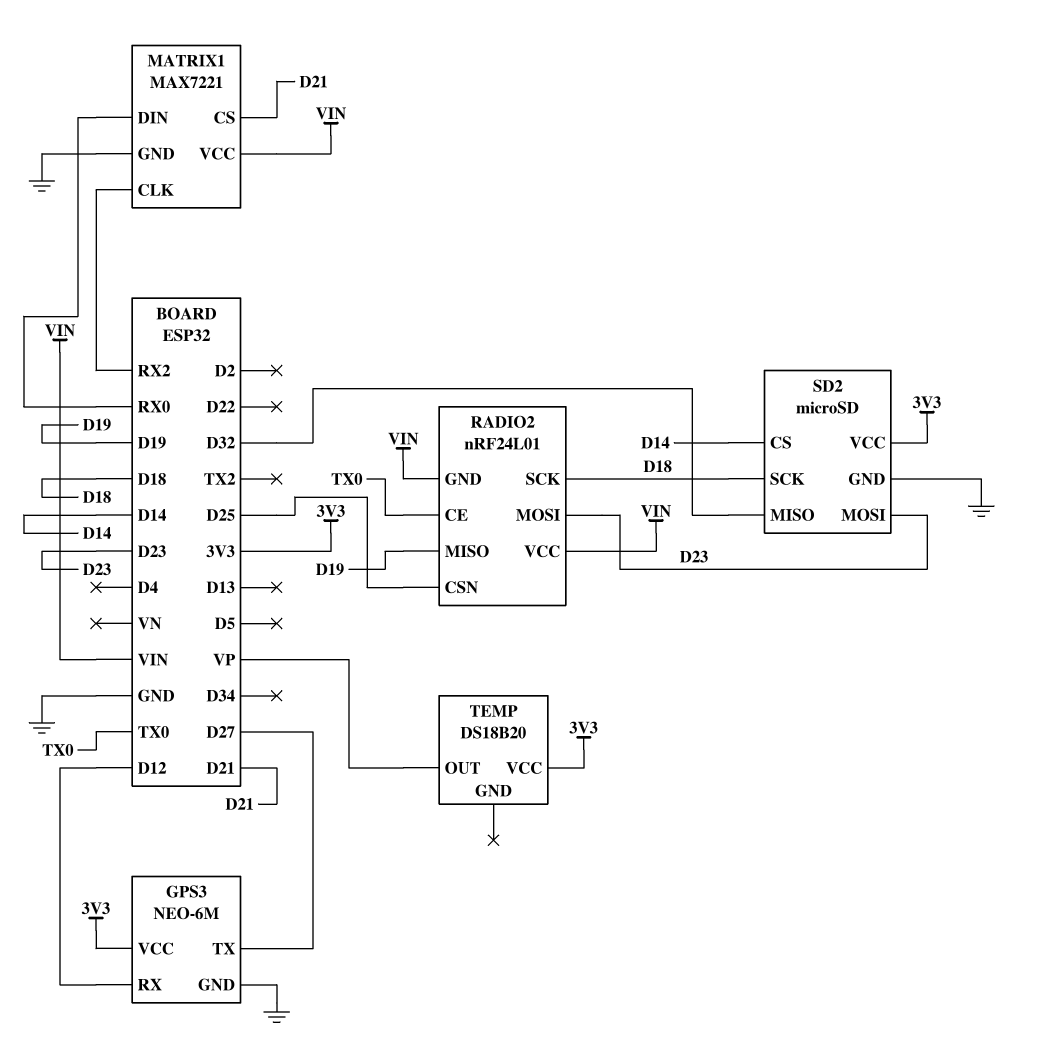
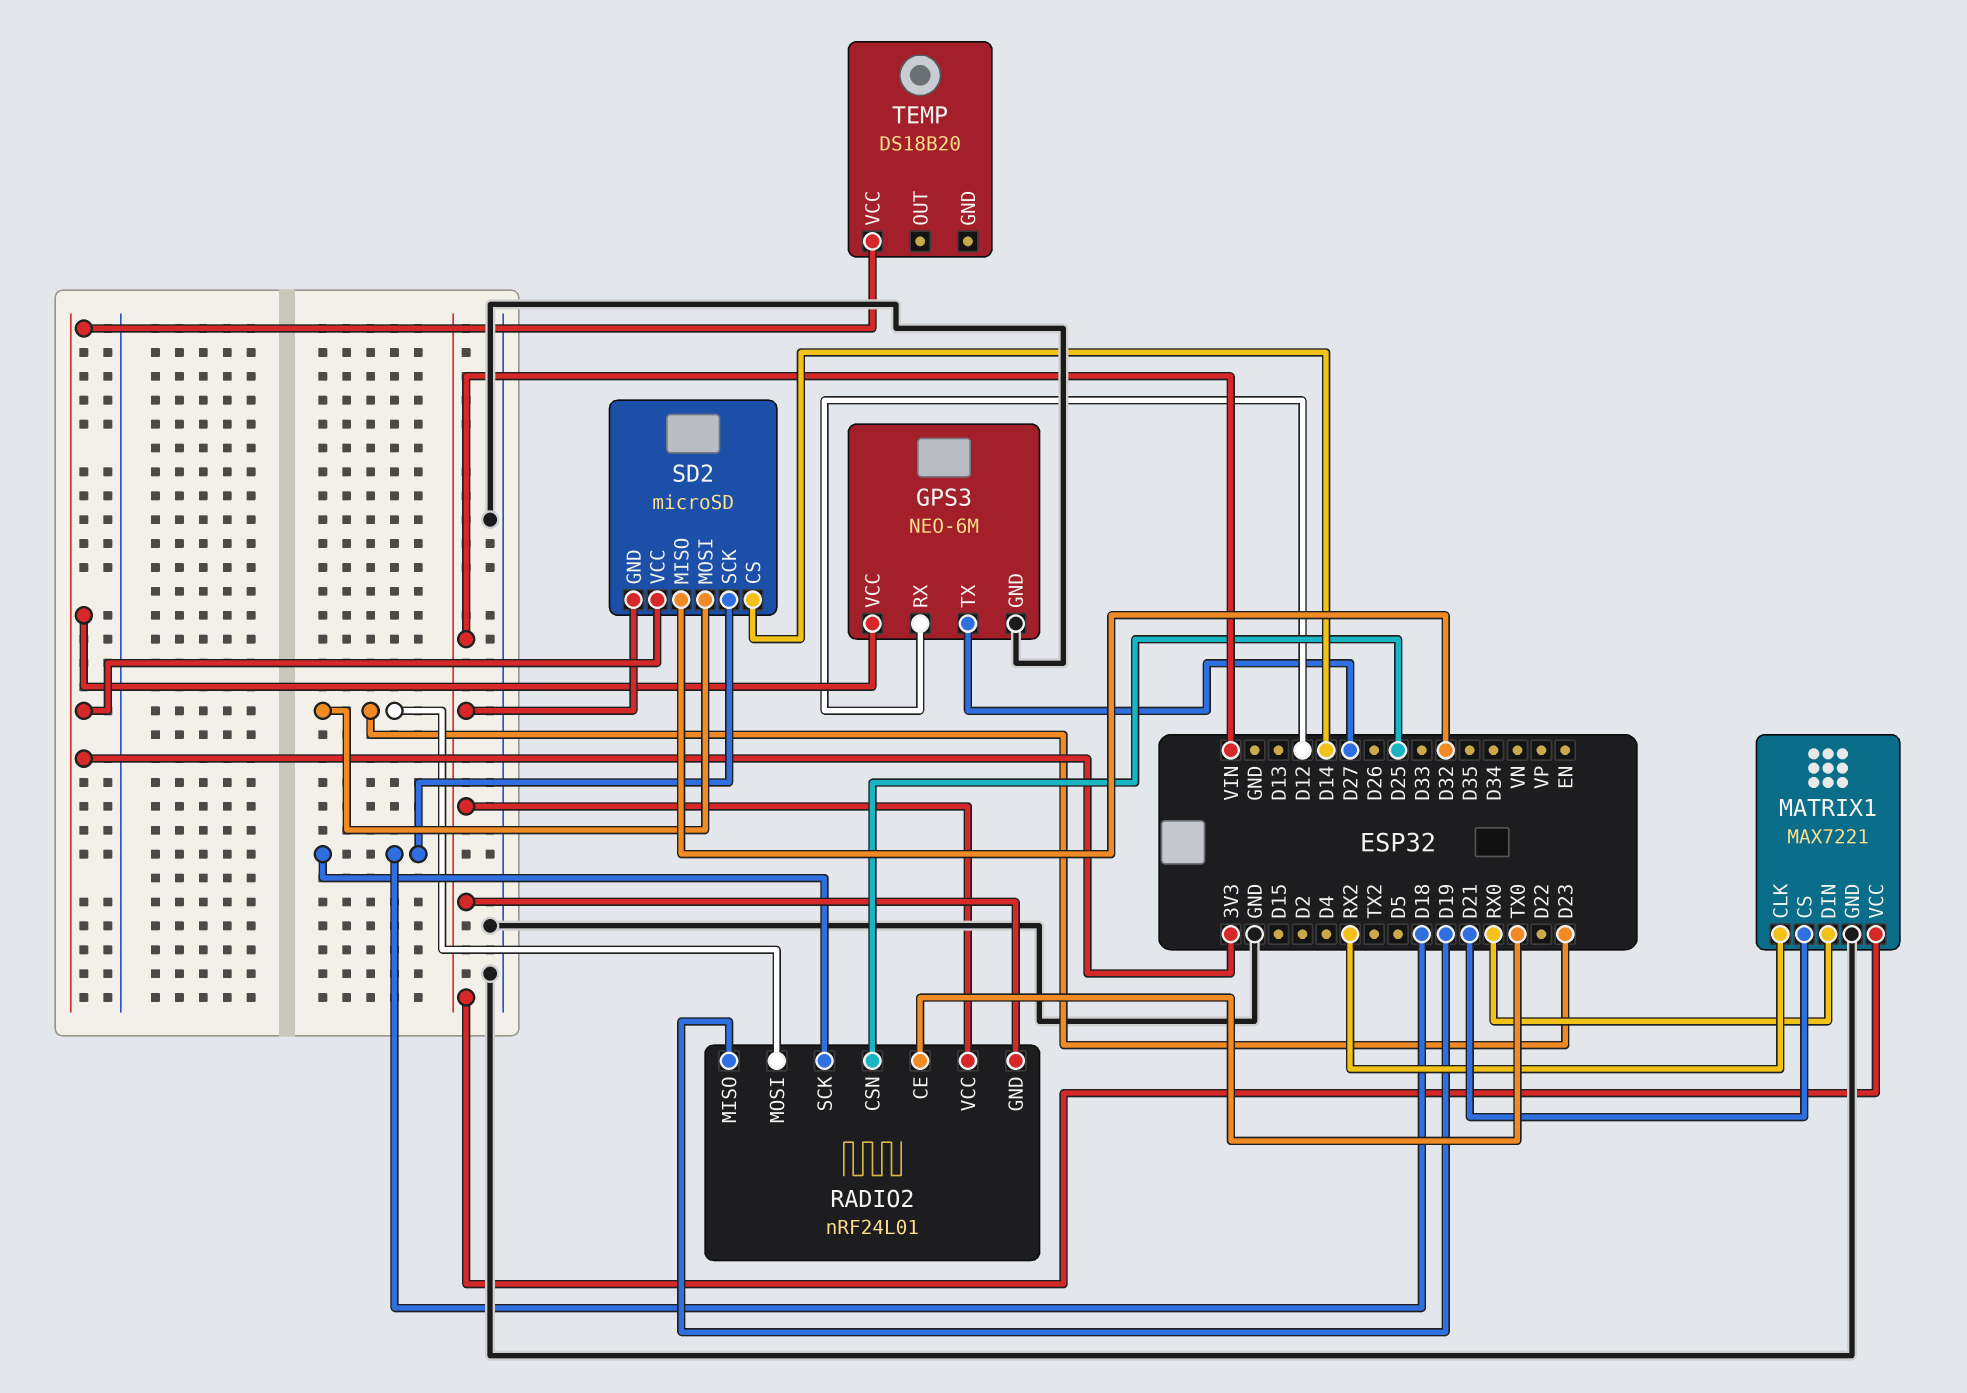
SD2 pin GND: GND -> VIN
TEMP pin OUT: VP -> none

